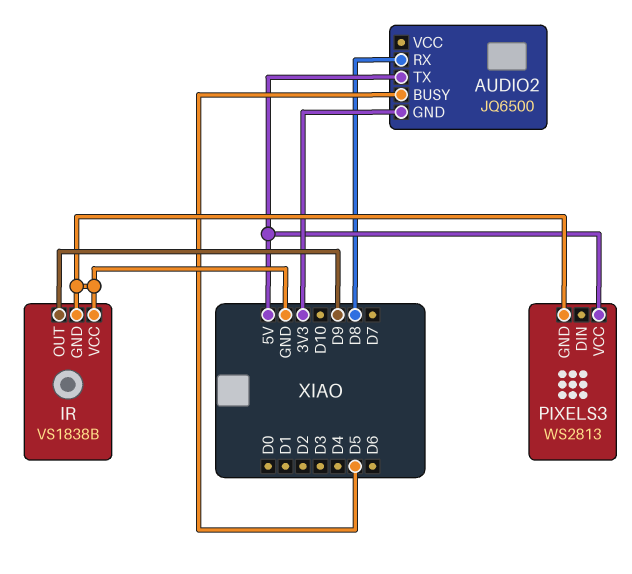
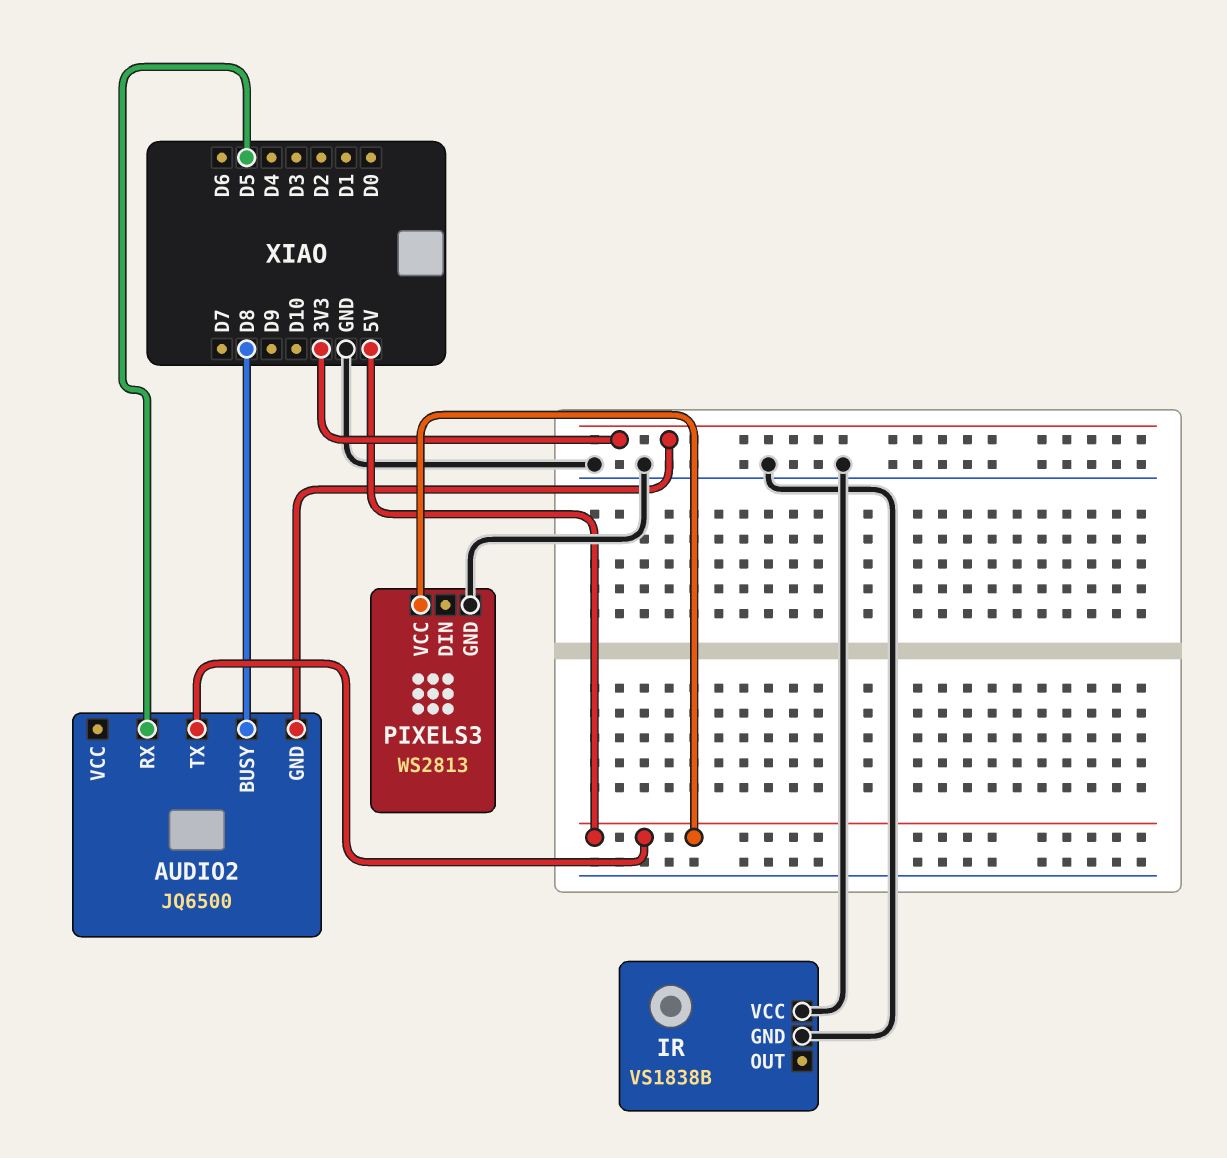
AUDIO2 pin BUSY: D5 -> D8
AUDIO2 pin RX: D8 -> D5
IR pin OUT: D9 -> none

